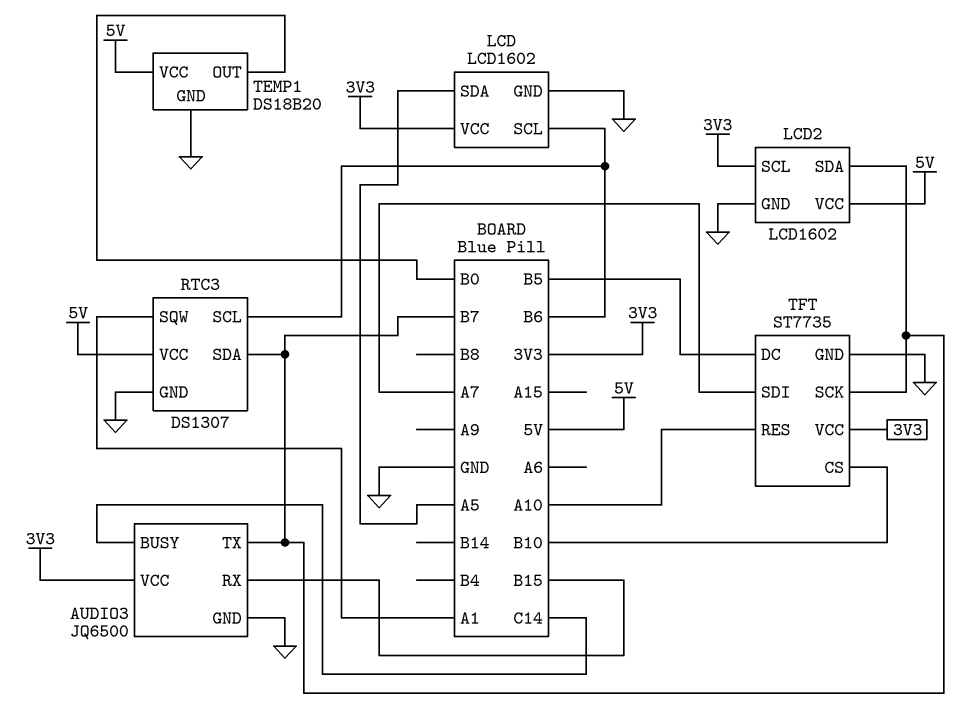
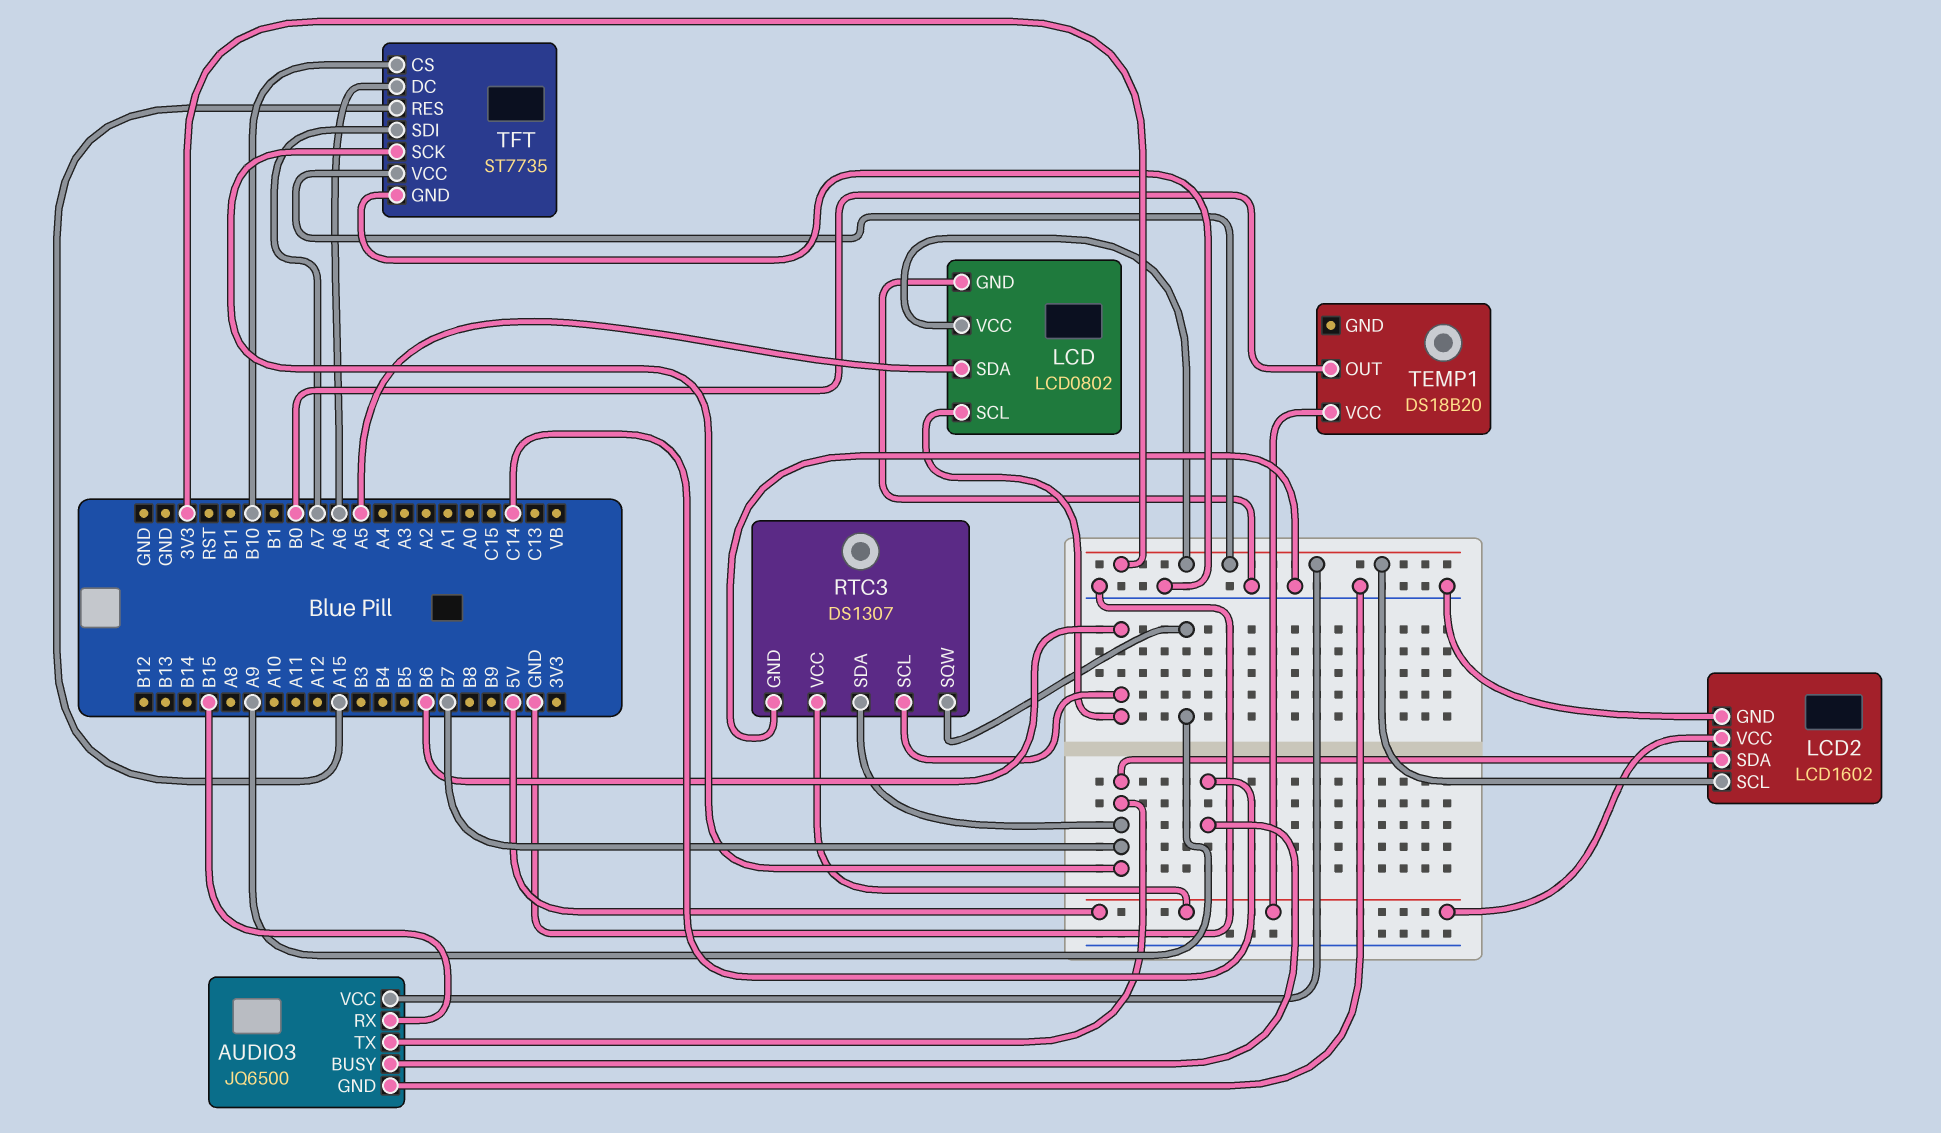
LCD: LCD1602 -> LCD0802
RTC3 pin SQW: A1 -> A9
TEMP1 pin GND: GND -> none
TFT pin DC: B5 -> A6
TFT pin RES: A10 -> A15

